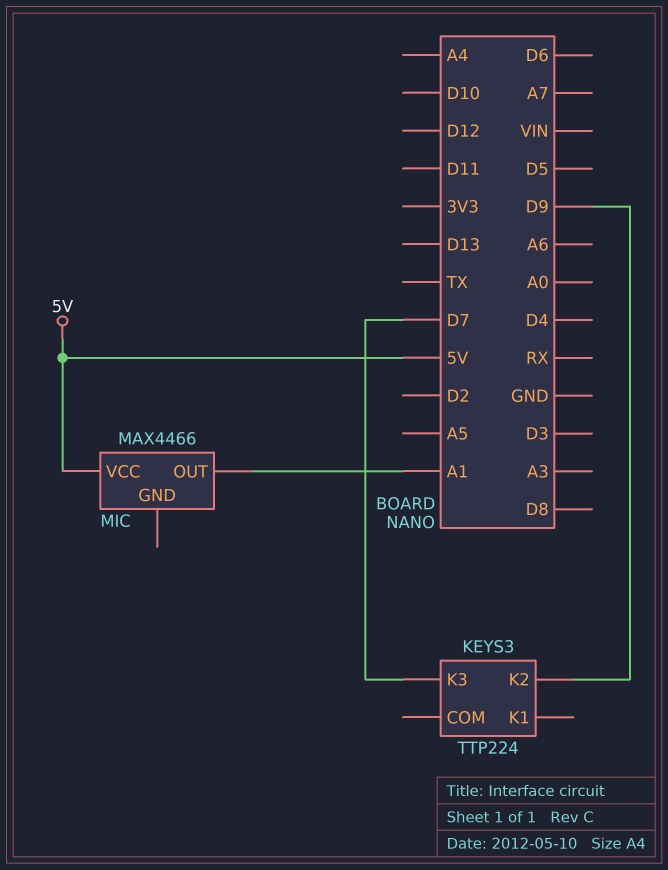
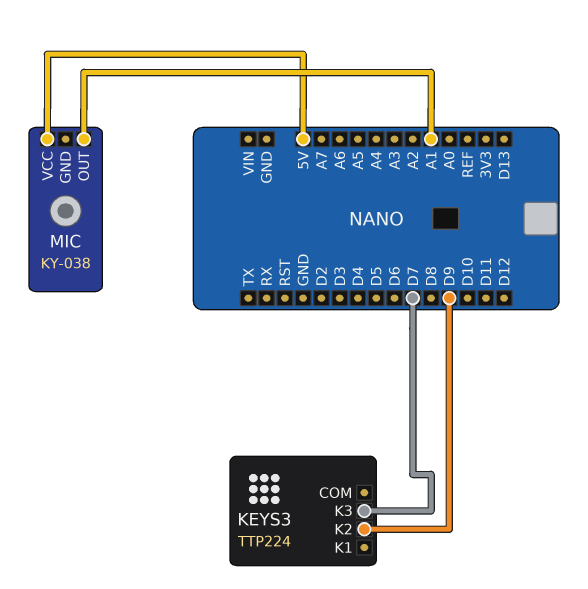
MIC: MAX4466 -> KY-038

